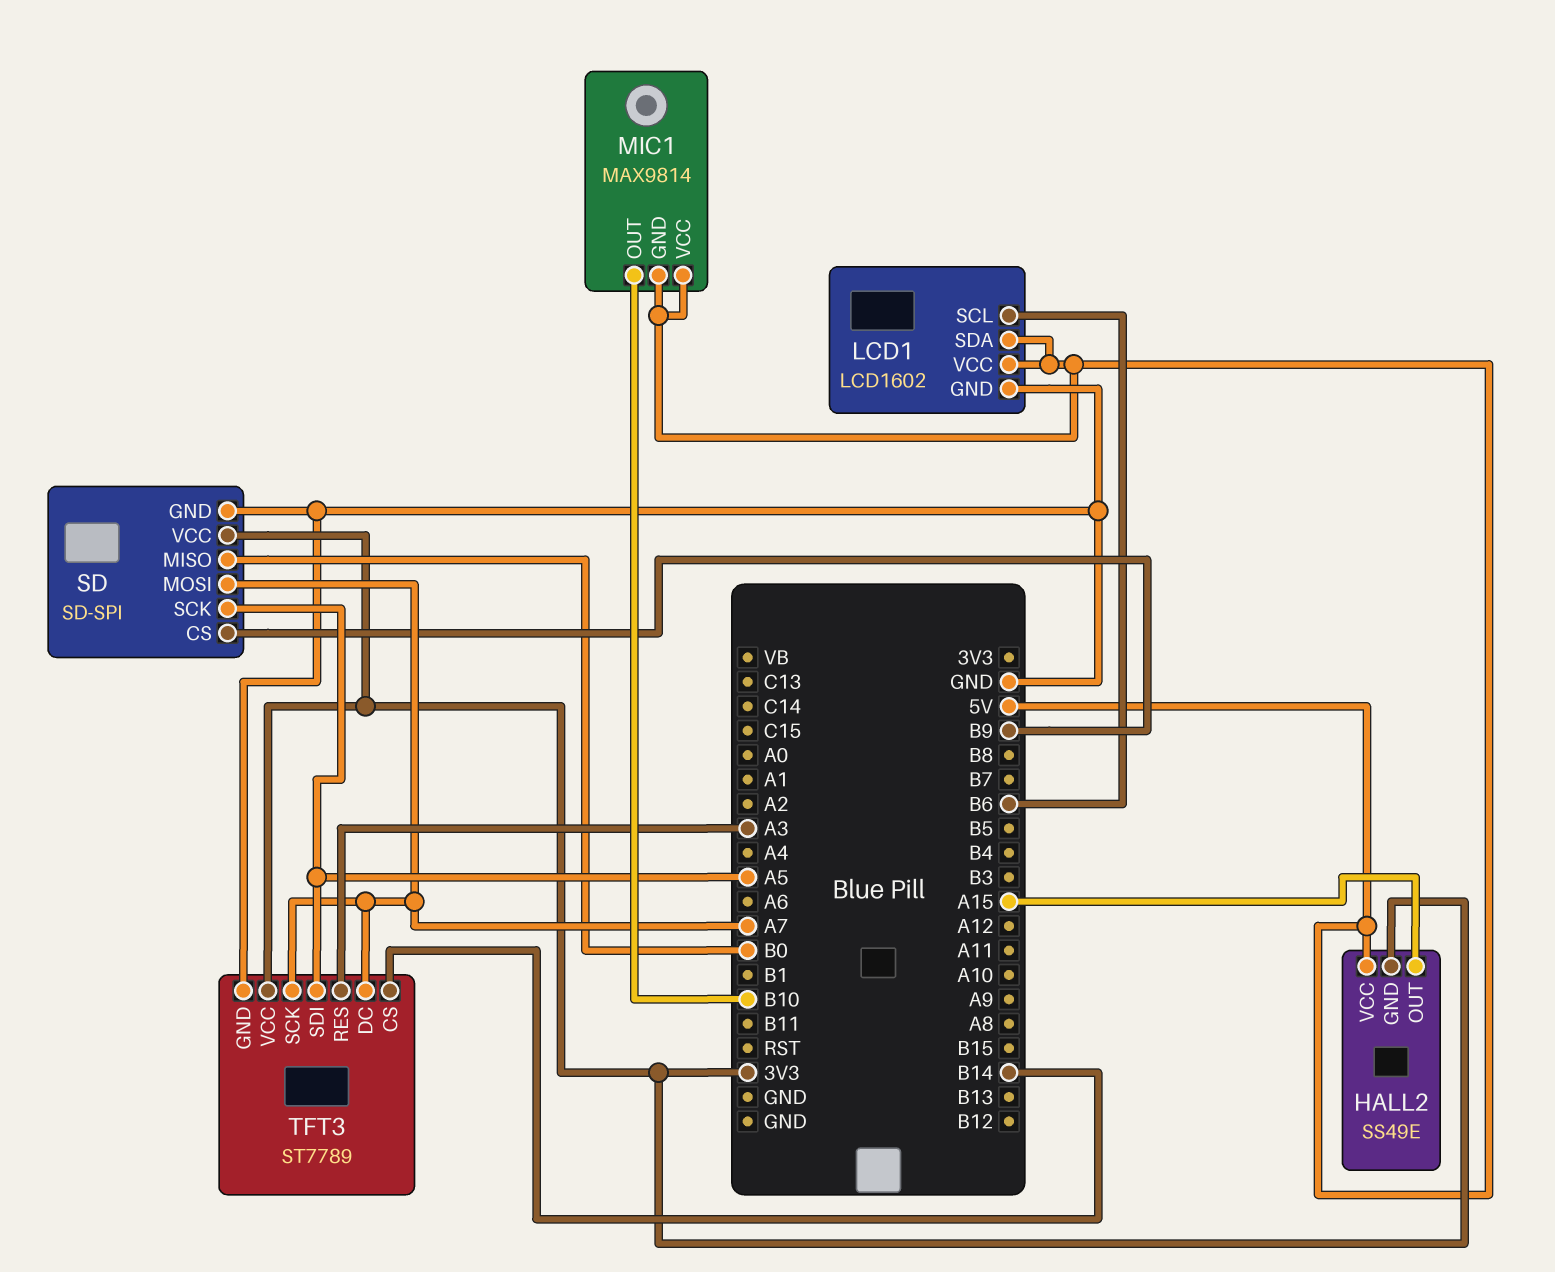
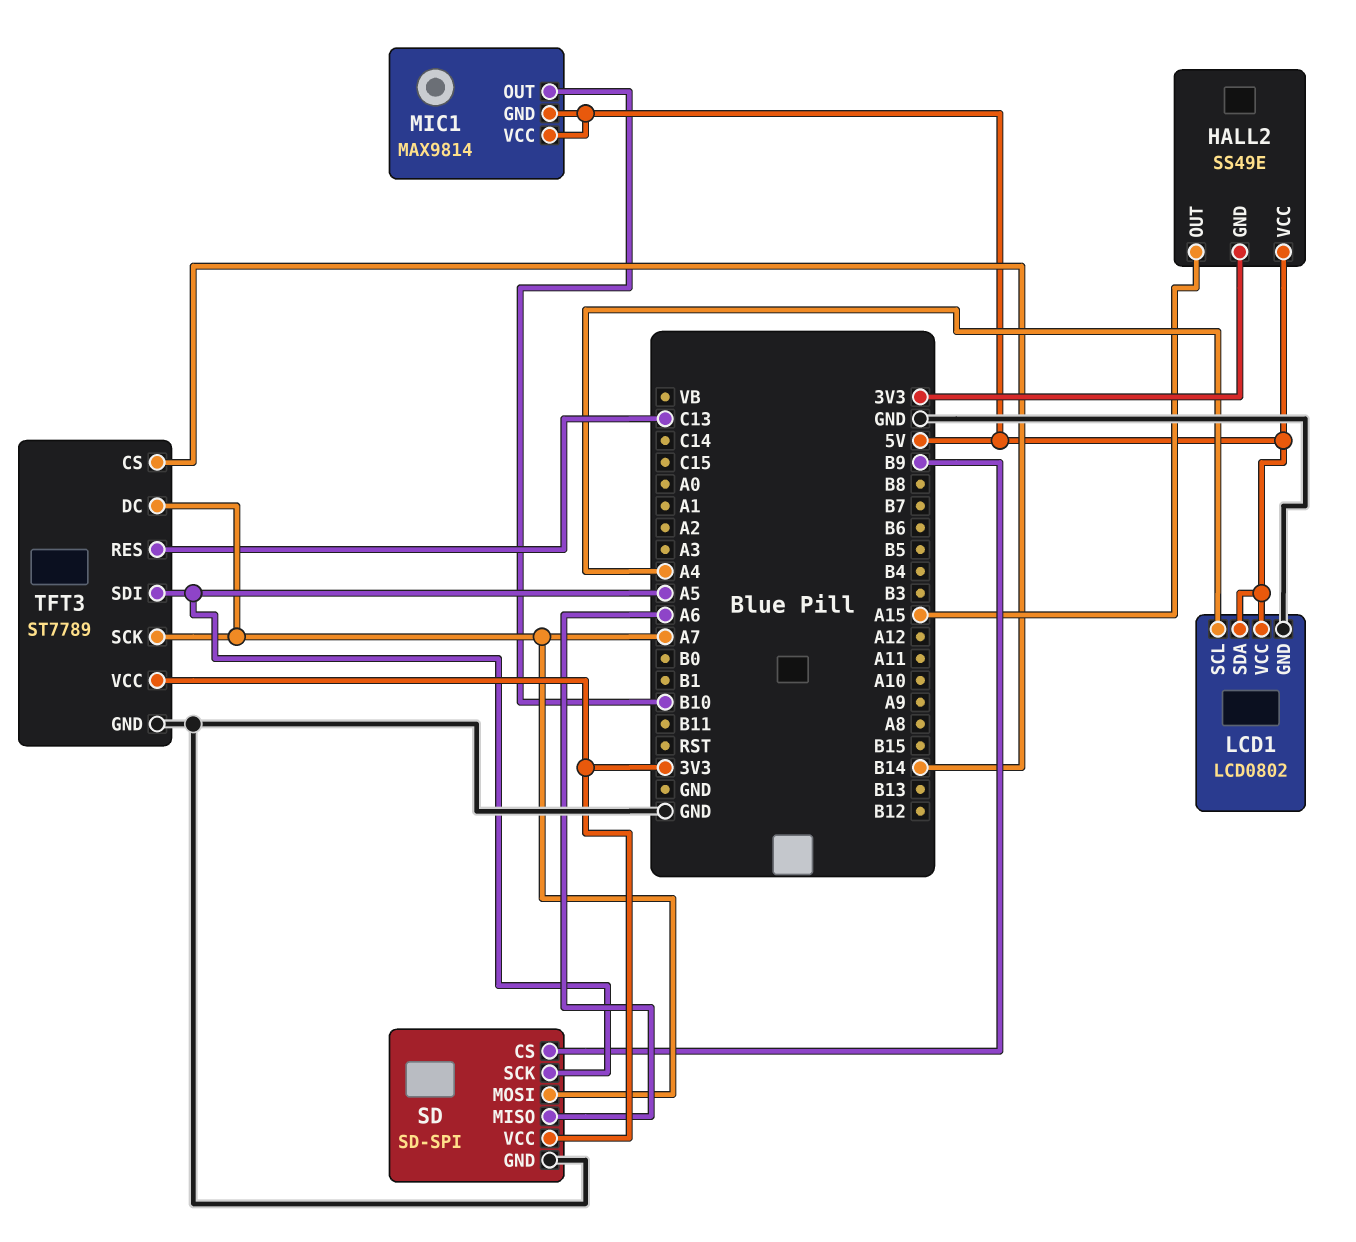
LCD1: LCD1602 -> LCD0802
LCD1 pin SCL: B6 -> A4
SD pin MISO: B0 -> A6
TFT3 pin RES: A3 -> C13

